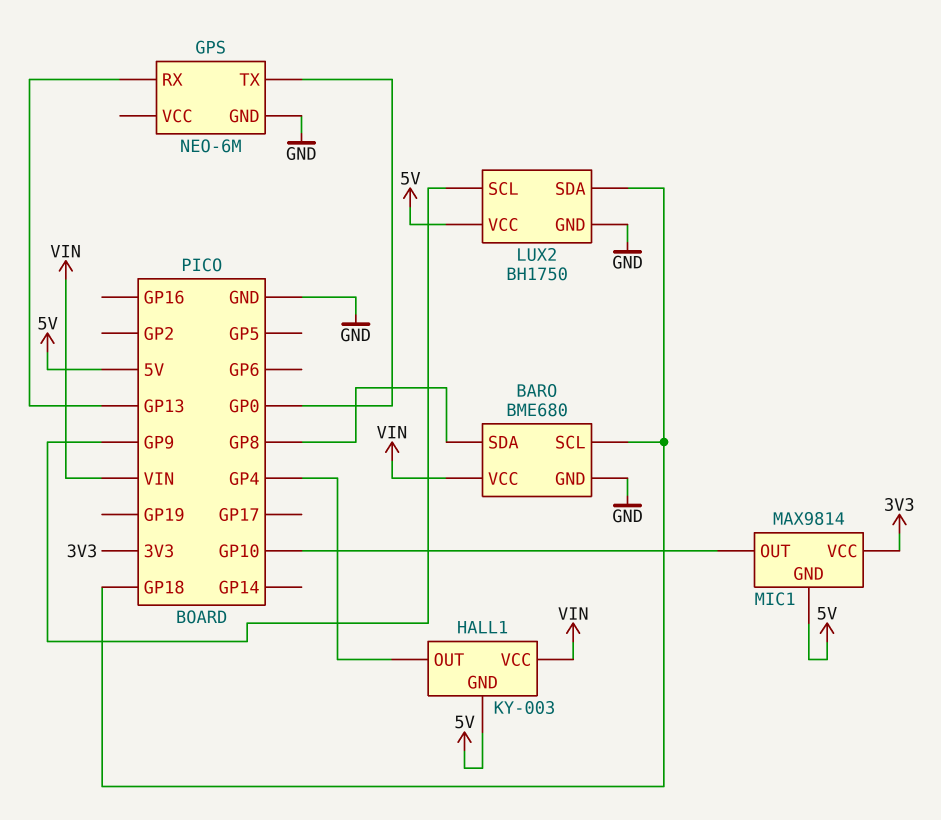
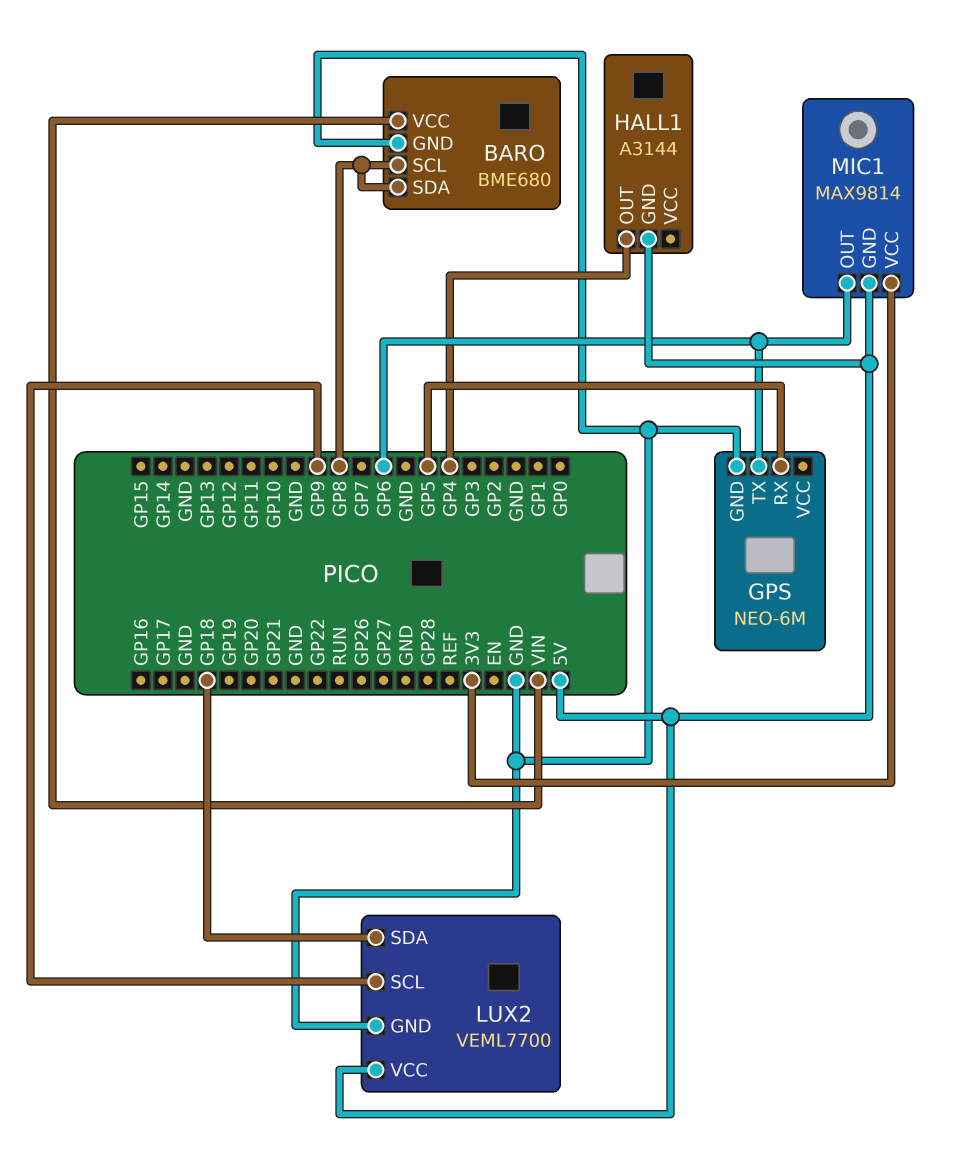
BARO pin SCL: GP18 -> GP8
GPS pin RX: GP13 -> GP5
GPS pin TX: GP0 -> GP6
HALL1: KY-003 -> A3144
HALL1 pin VCC: VIN -> none
LUX2: BH1750 -> VEML7700
MIC1 pin OUT: GP10 -> GP6

